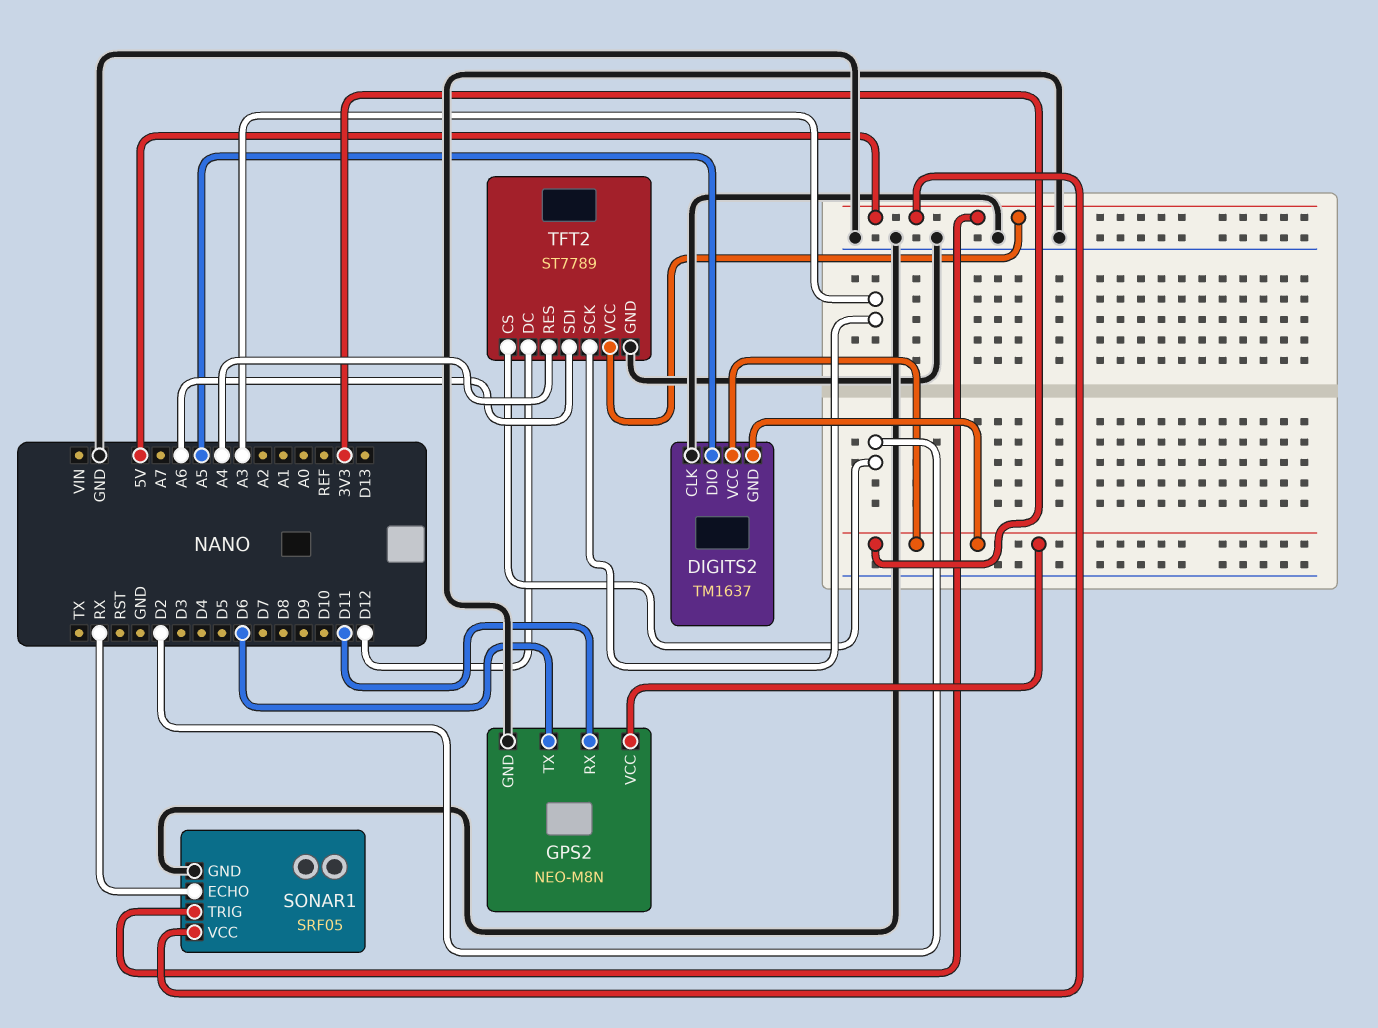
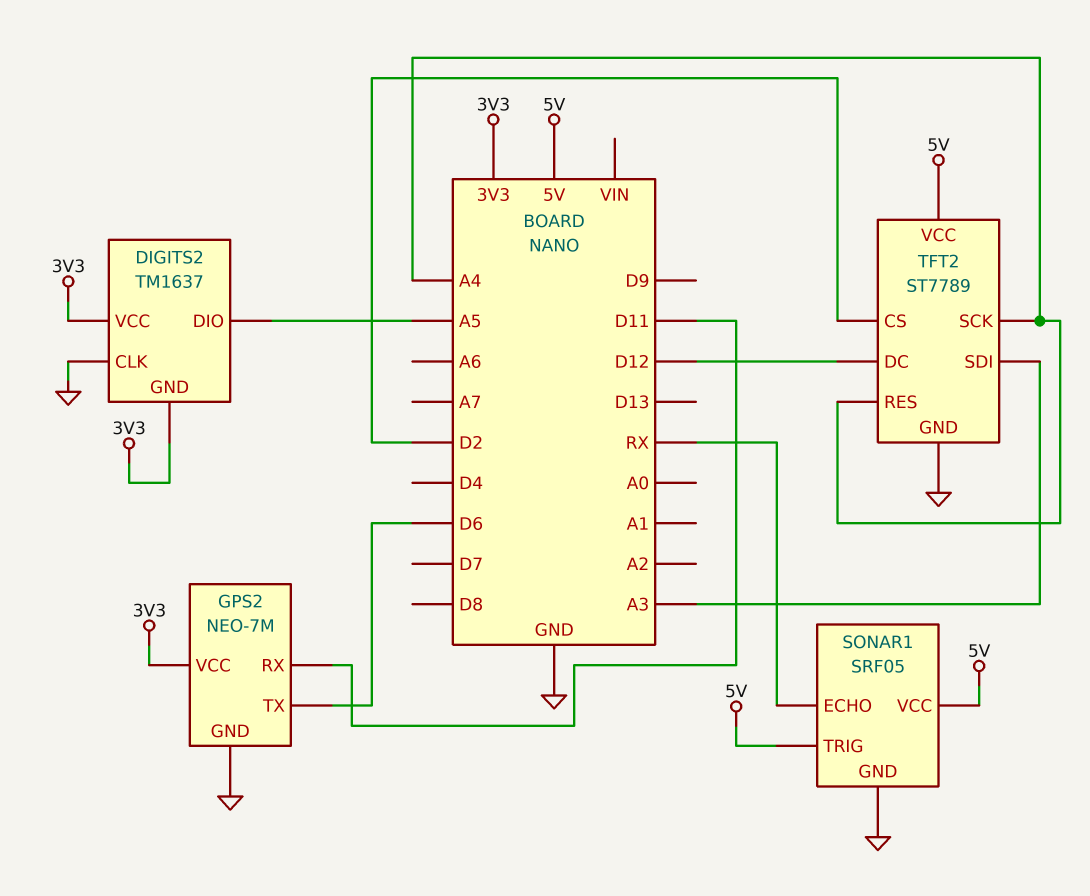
GPS2: NEO-M8N -> NEO-7M
TFT2 pin SCK: A3 -> A4
TFT2 pin SDI: A6 -> A3

